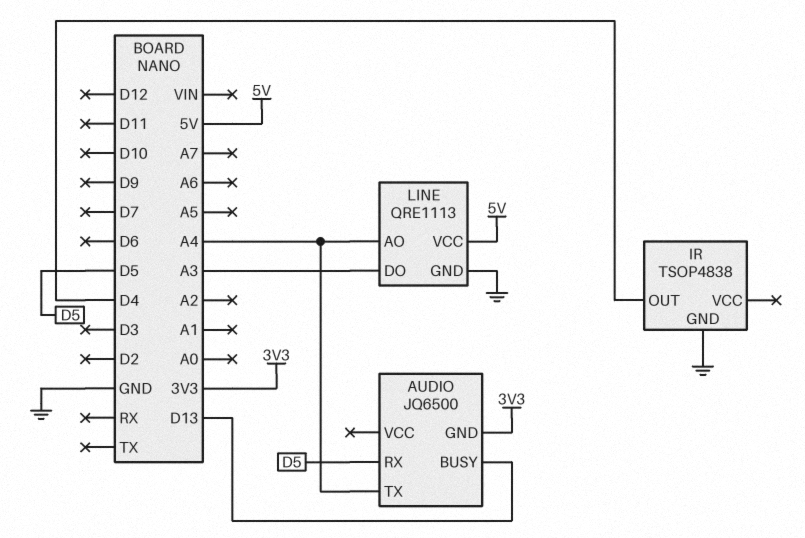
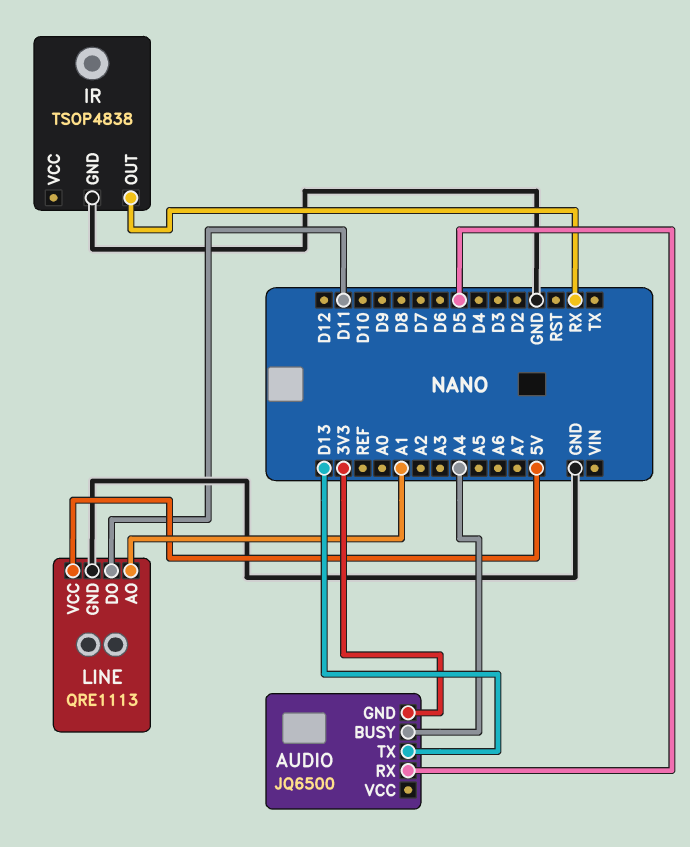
AUDIO pin BUSY: D13 -> A4
AUDIO pin TX: A4 -> D13
IR pin OUT: D4 -> RX
LINE pin AO: A4 -> A1
LINE pin DO: A3 -> D11

